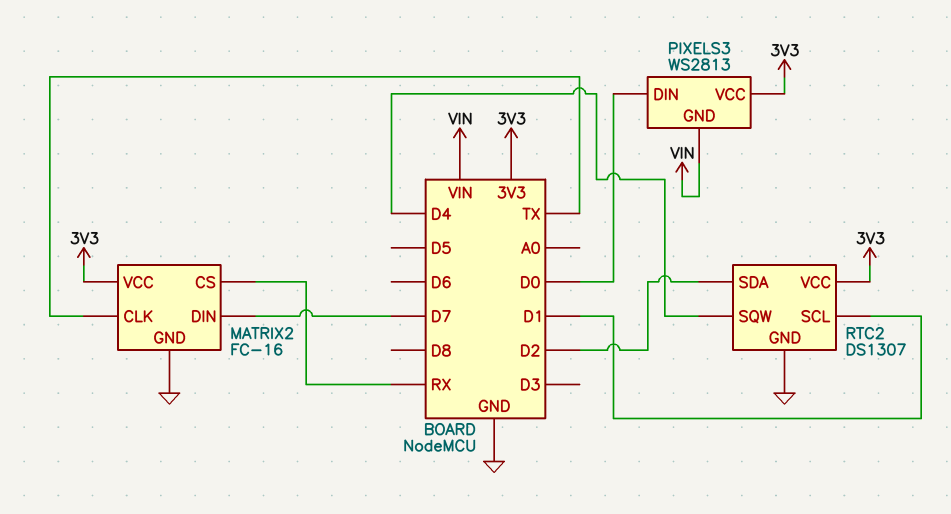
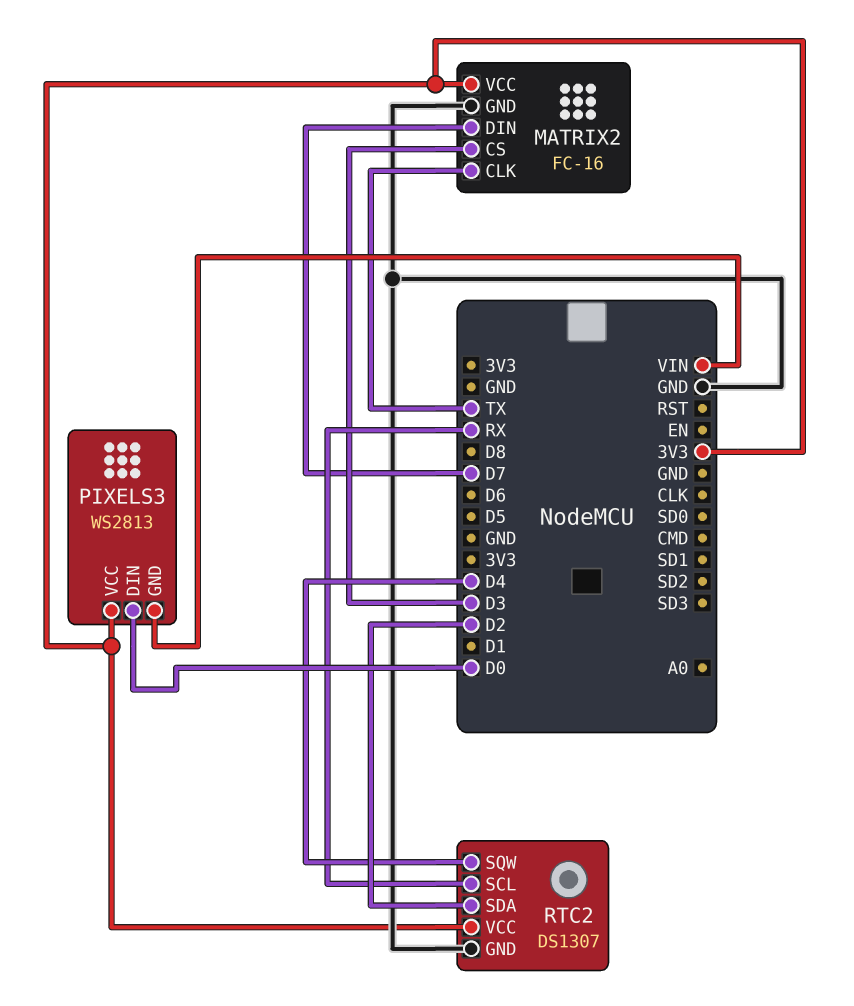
MATRIX2 pin CS: RX -> D3
RTC2 pin SCL: D1 -> RX

